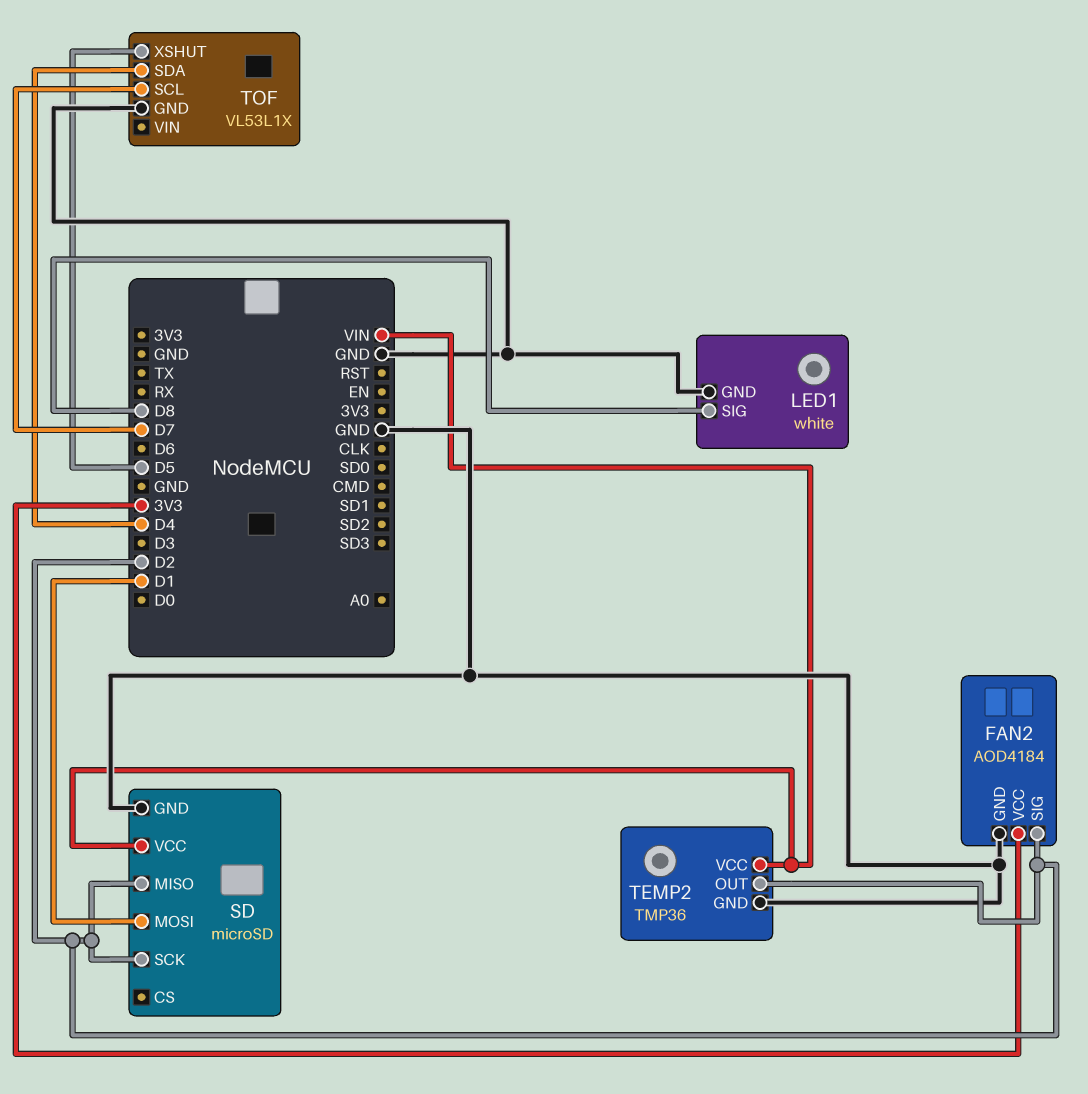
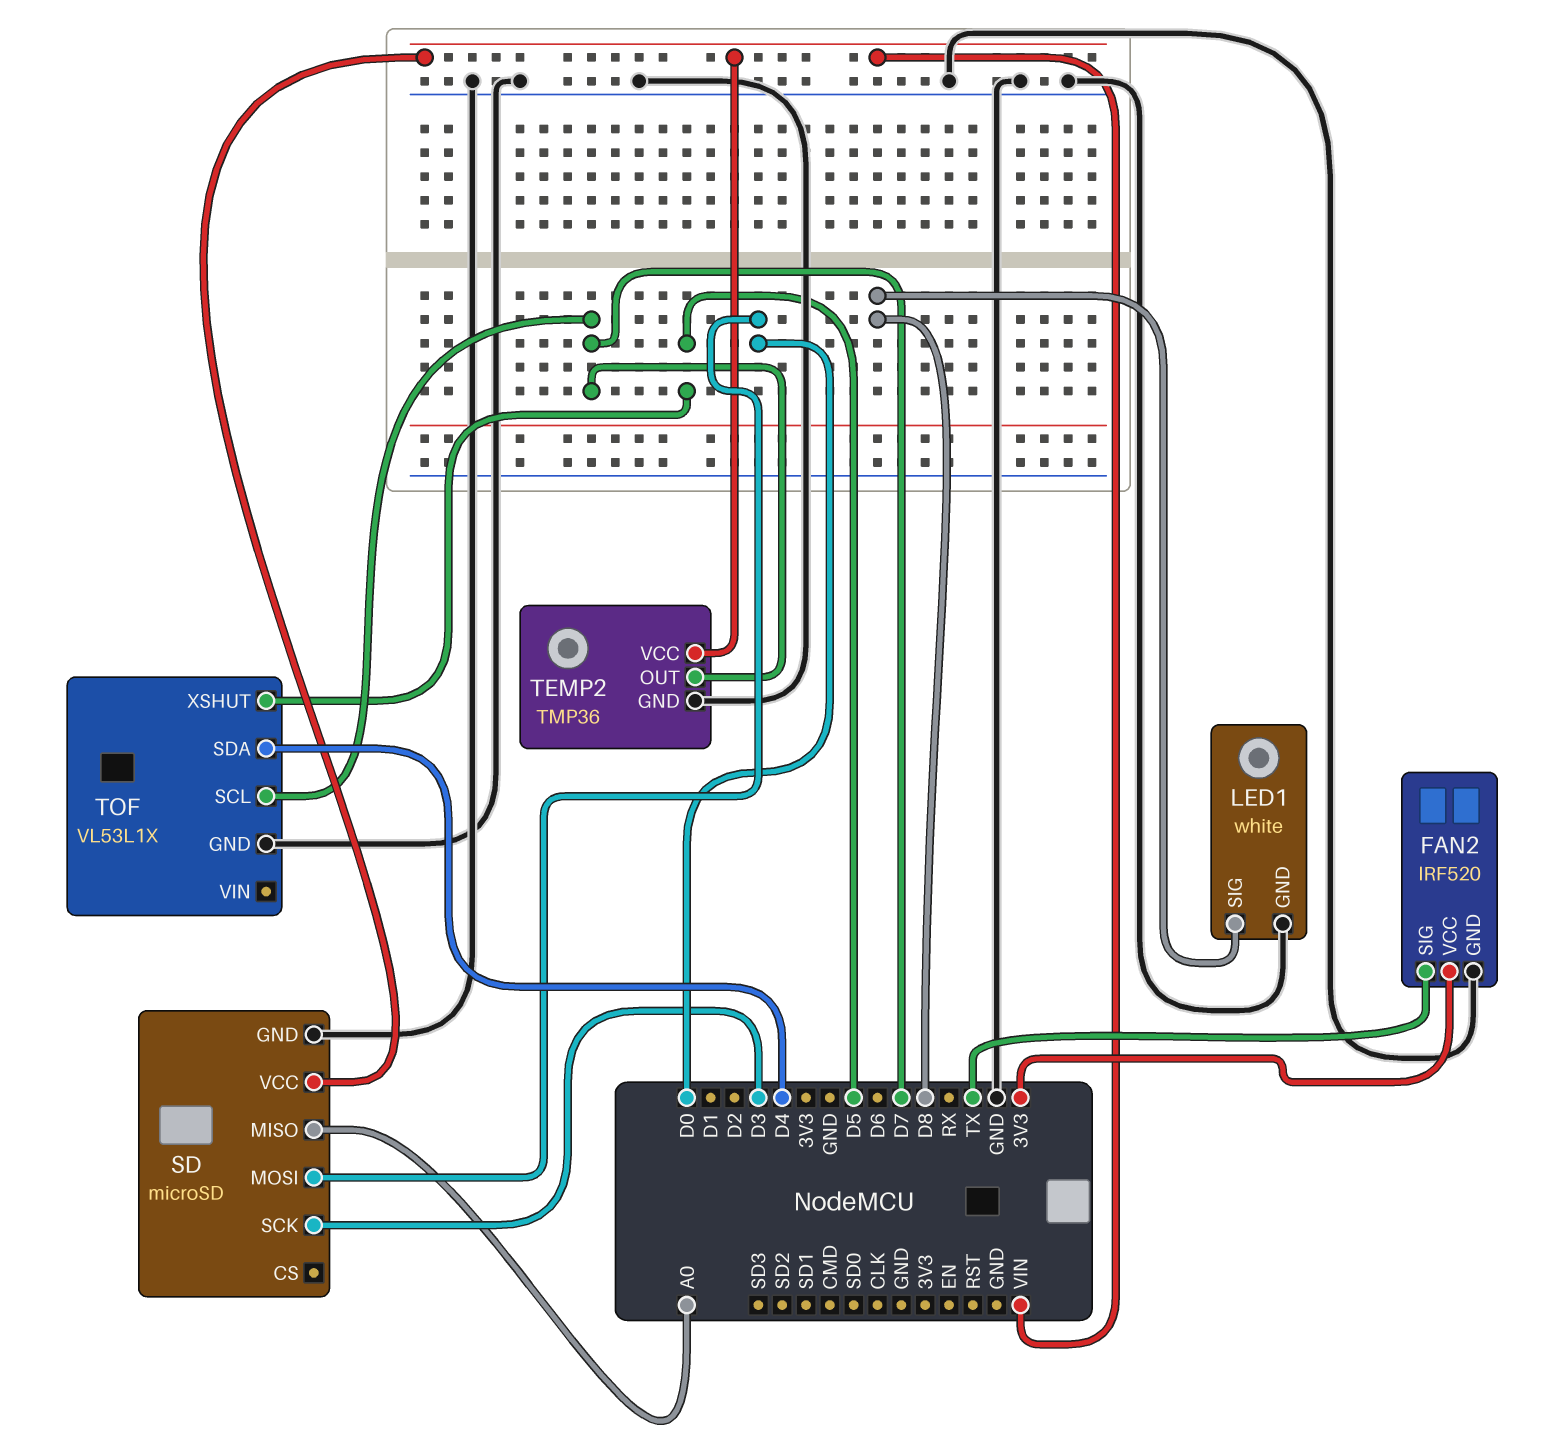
FAN2: AOD4184 -> IRF520
FAN2 pin SIG: D2 -> TX
SD pin MISO: D2 -> A0
SD pin MOSI: D1 -> D0
SD pin SCK: D2 -> D3
TEMP2 pin OUT: D2 -> D7

